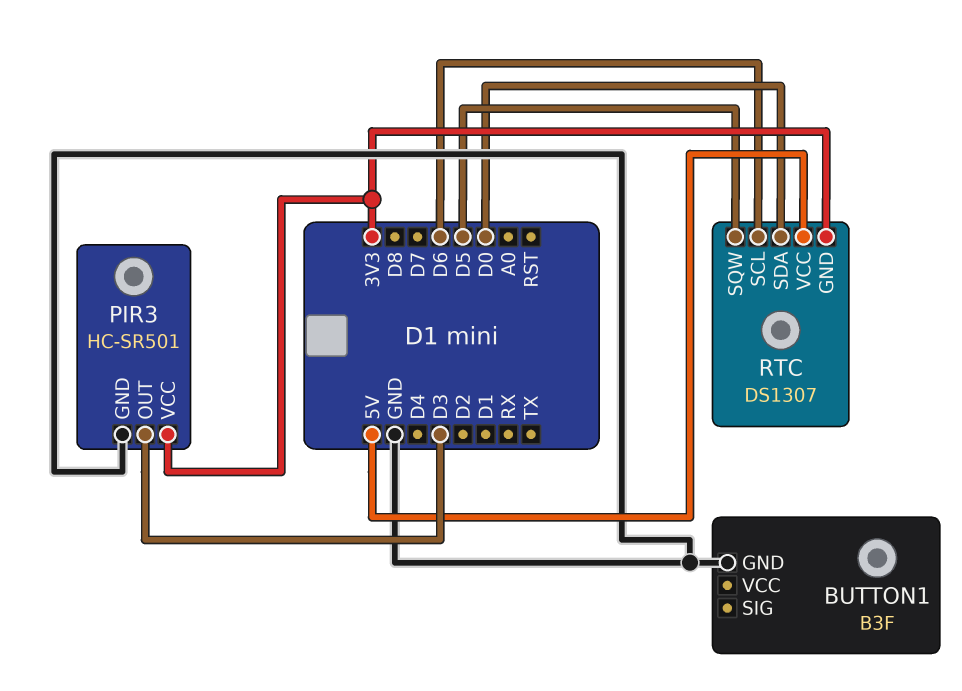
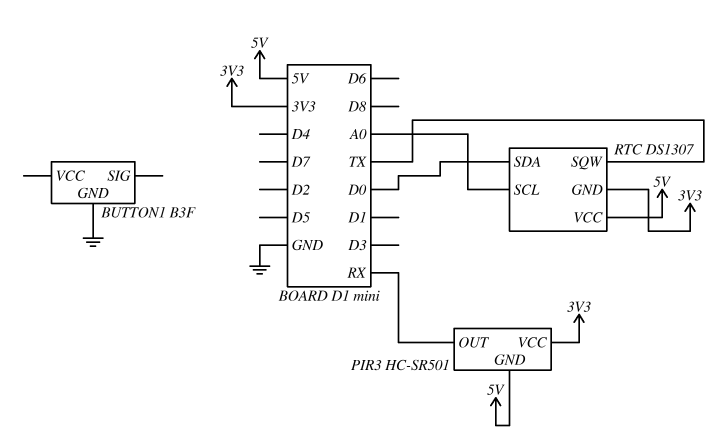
PIR3 pin GND: GND -> 5V
PIR3 pin OUT: D3 -> RX
RTC pin SCL: D6 -> A0
RTC pin SQW: D5 -> TX

